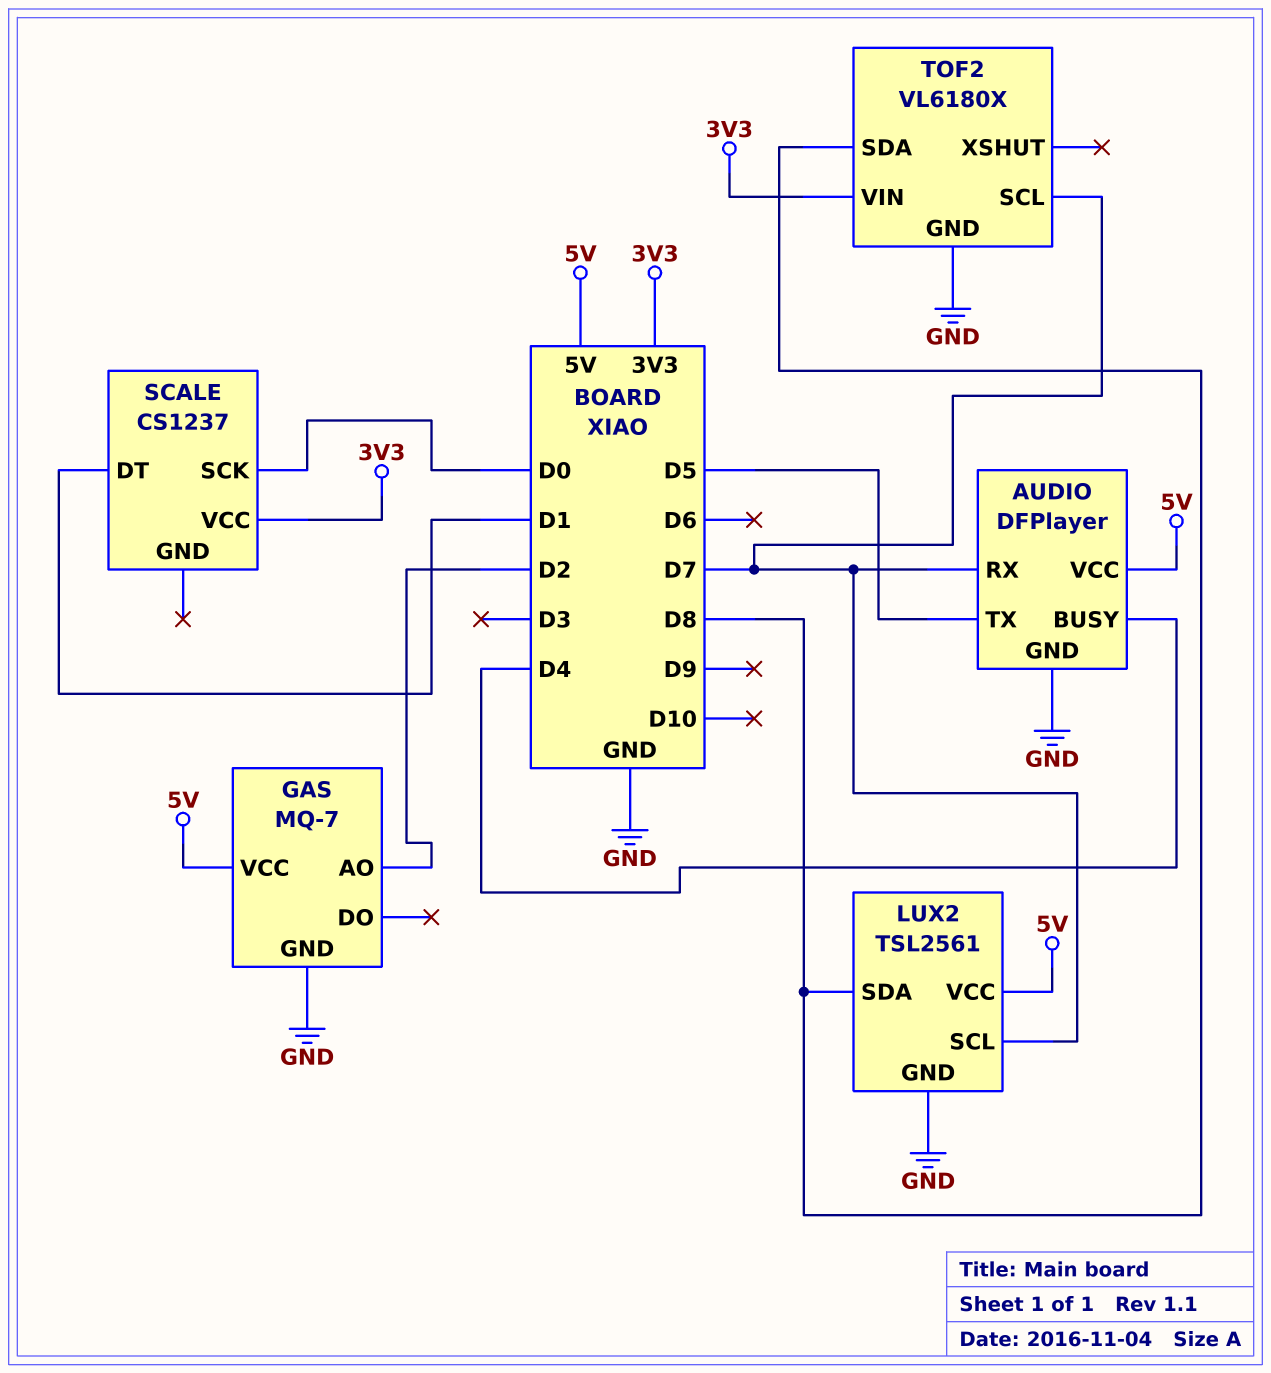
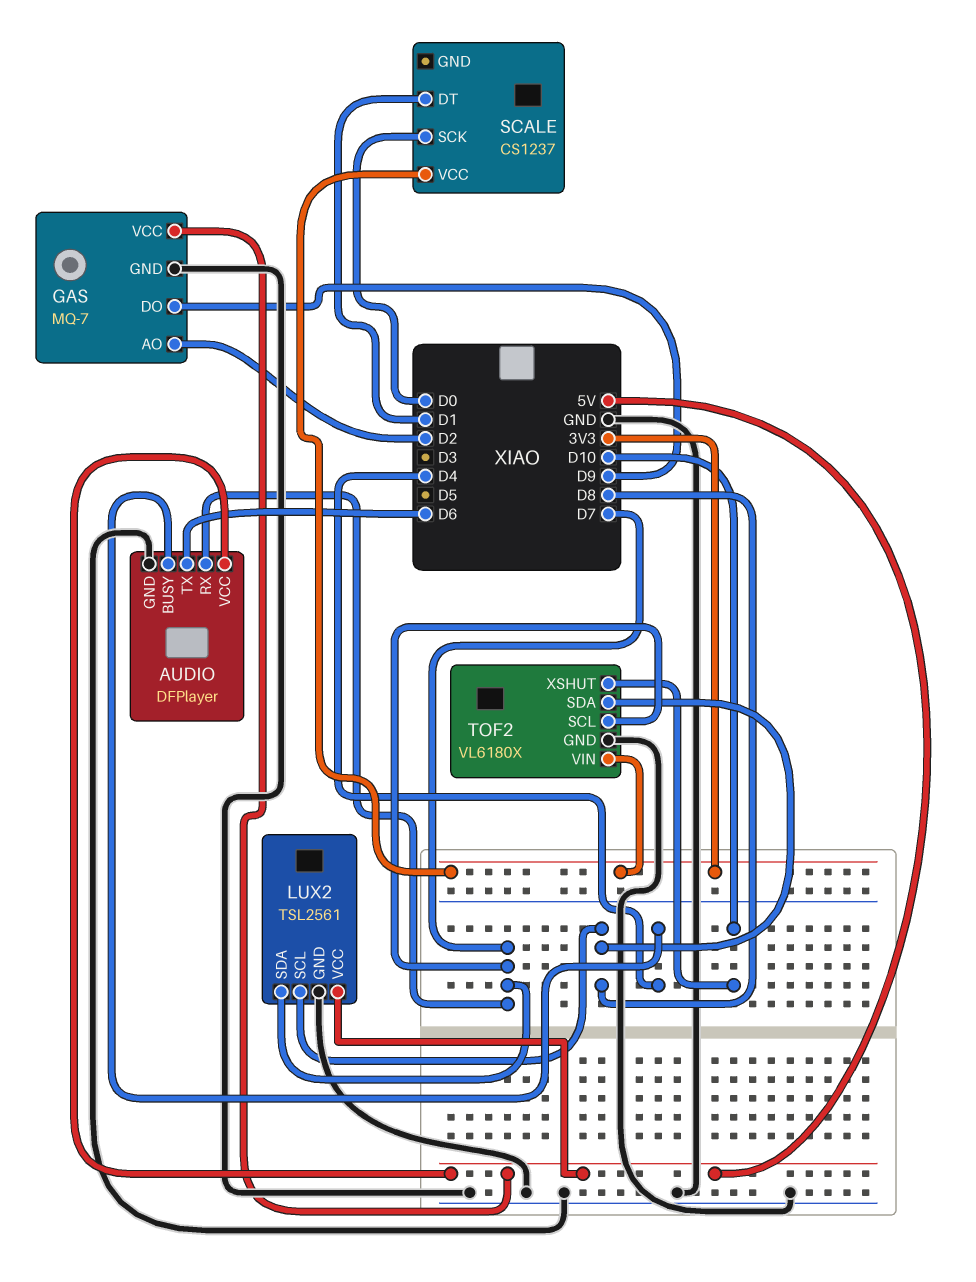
AUDIO pin TX: D5 -> D6
GAS pin DO: none -> D9
LUX2 pin SCL: D7 -> D8
LUX2 pin SDA: D8 -> D7
TOF2 pin XSHUT: none -> D10

